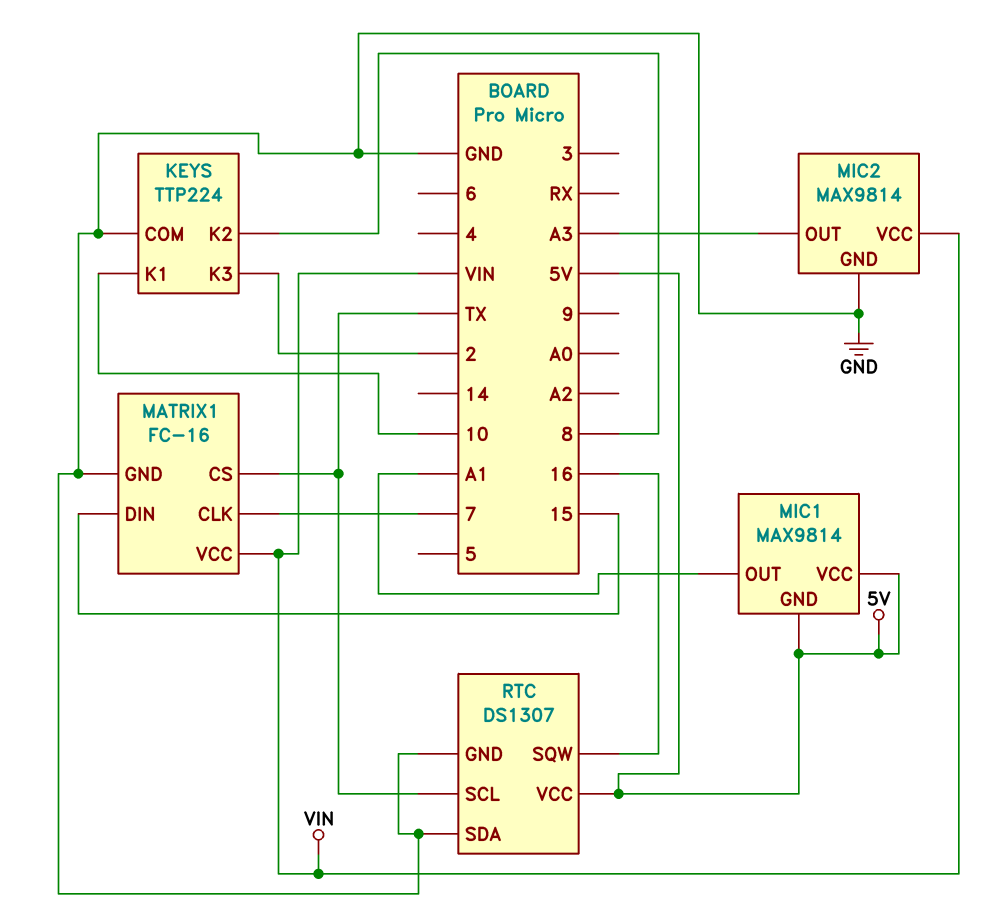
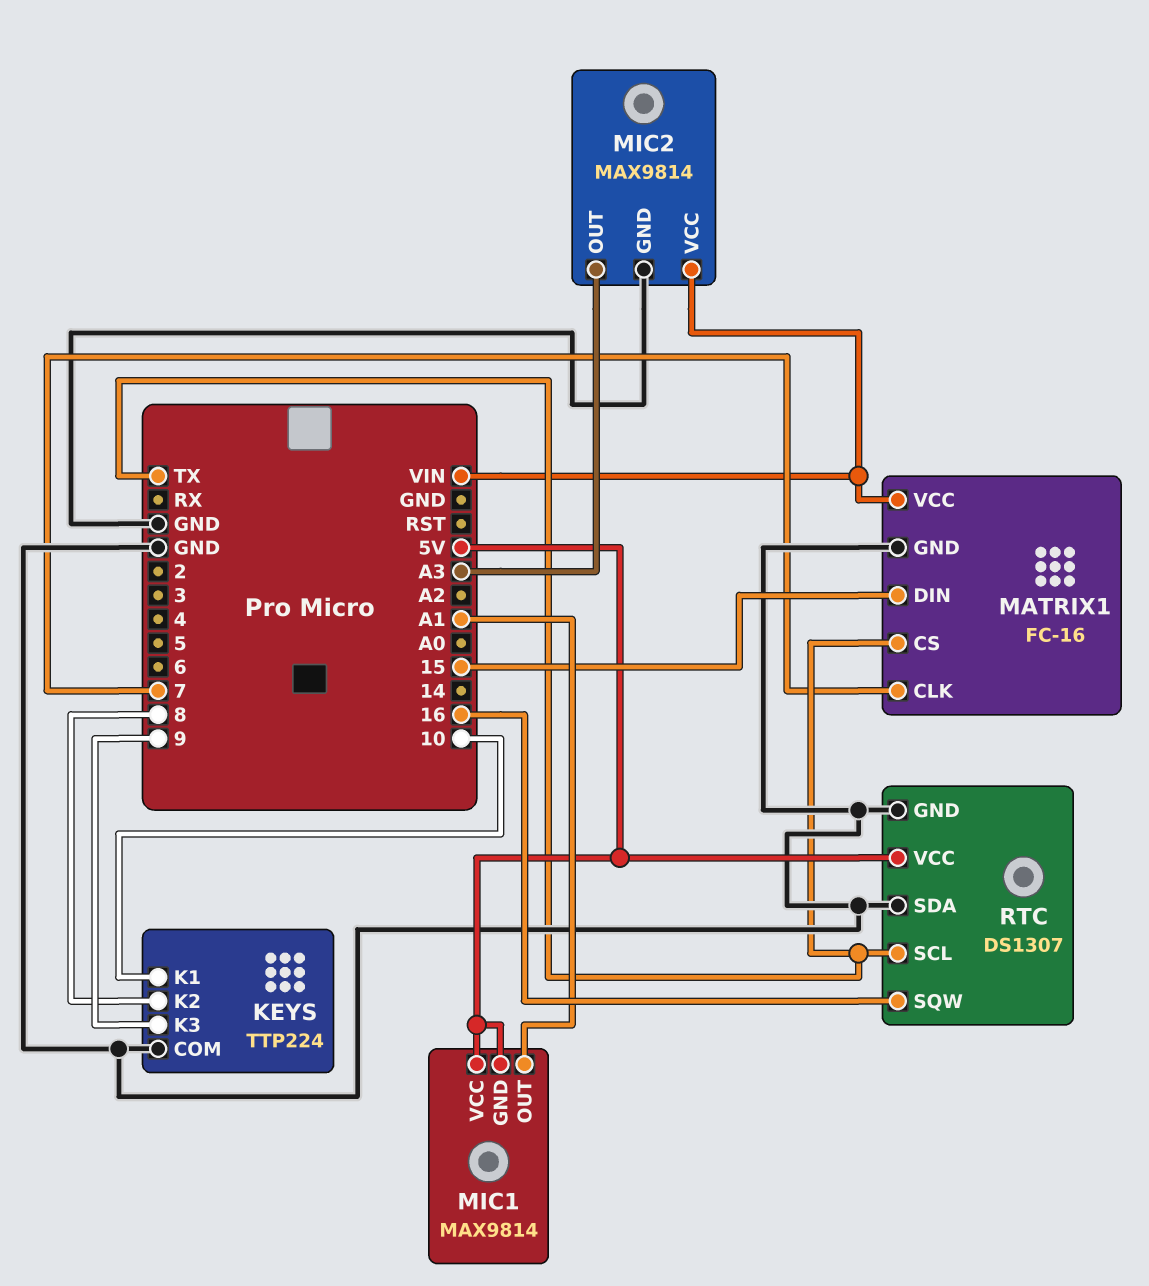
KEYS pin K3: 2 -> 9

